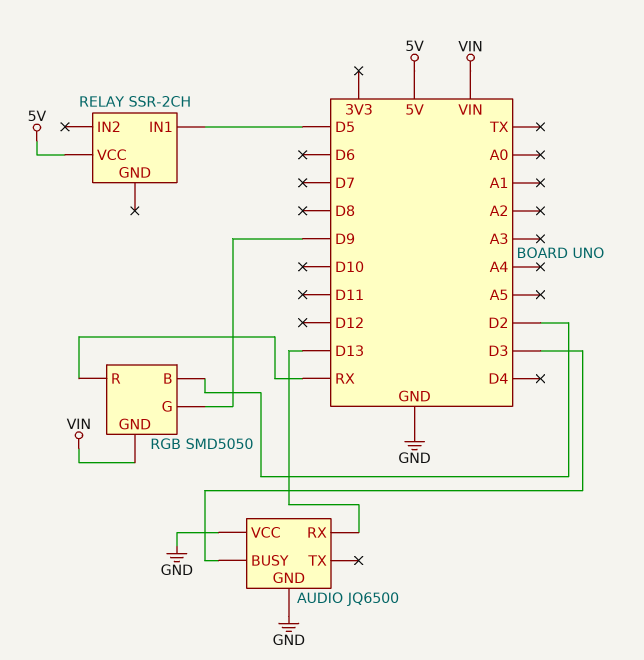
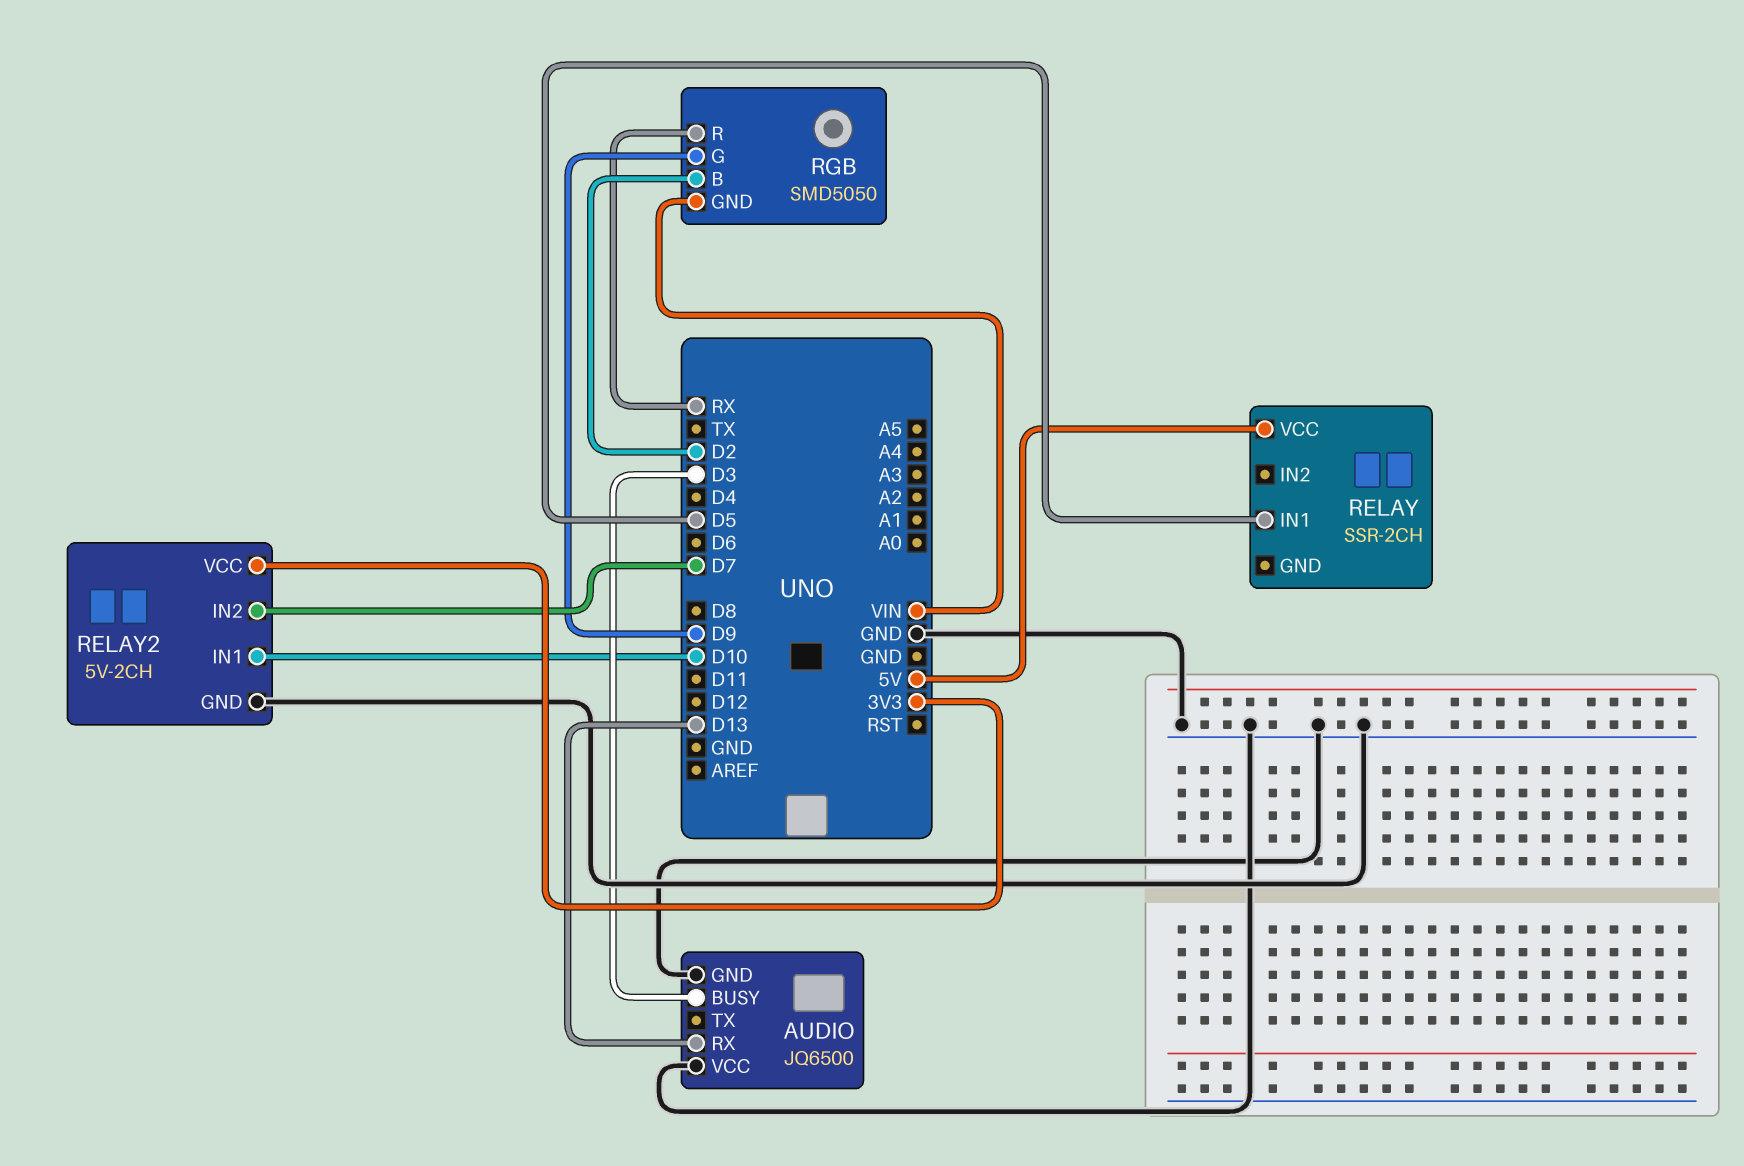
RELAY2: none -> 5V-2CH
RELAY2 pin GND: none -> GND
RELAY2 pin IN1: none -> D10
RELAY2 pin IN2: none -> D7
RELAY2 pin VCC: none -> 3V3

